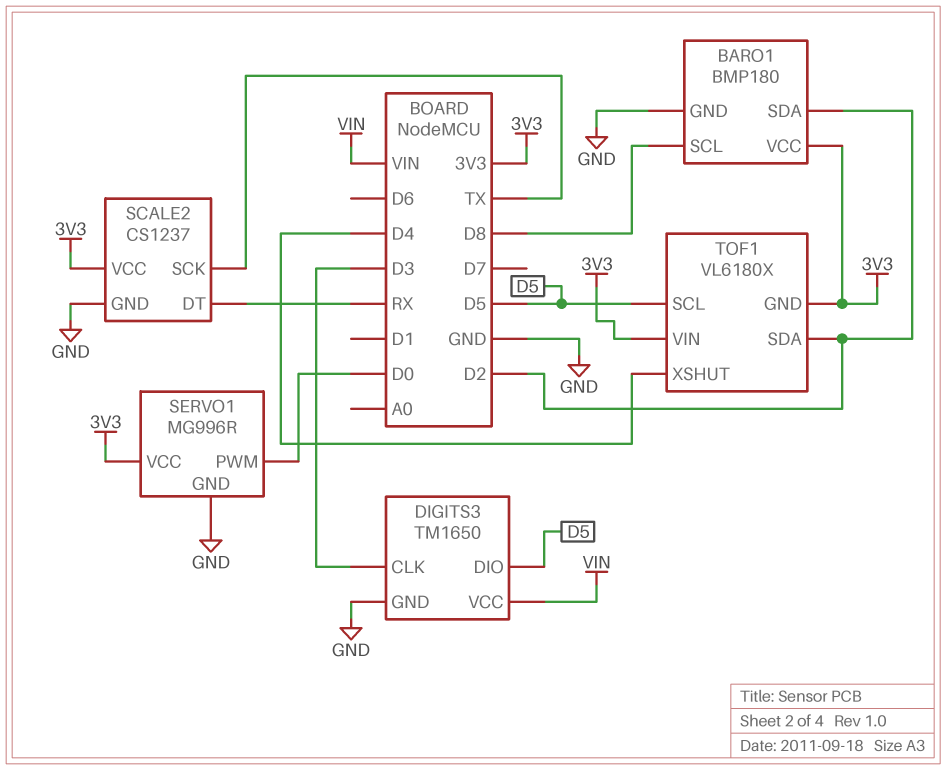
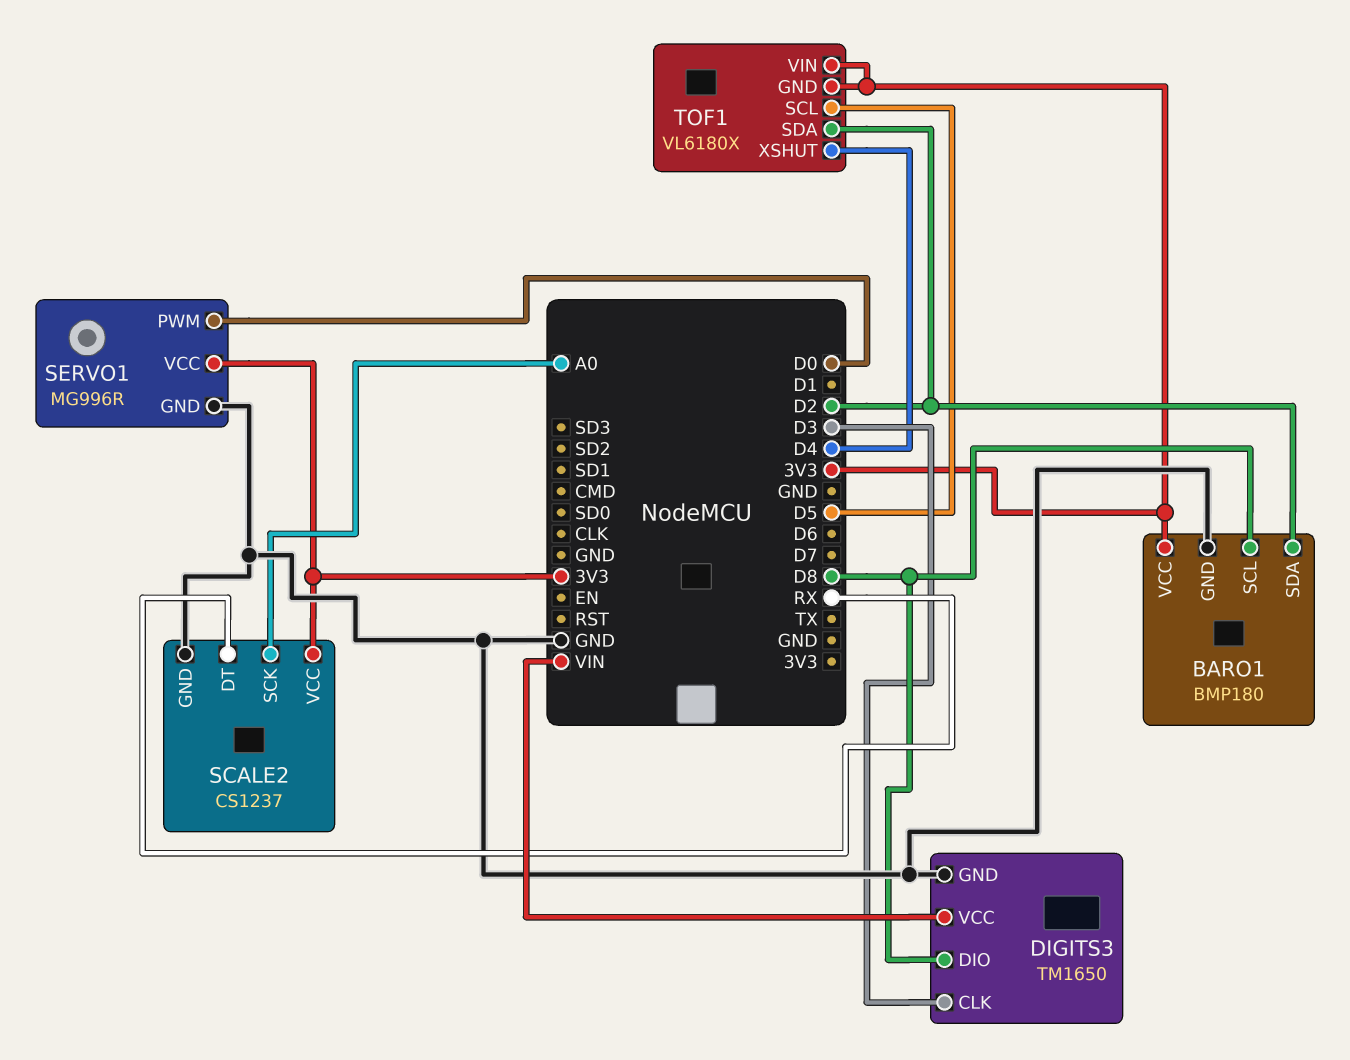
DIGITS3 pin DIO: D5 -> D8
SCALE2 pin SCK: TX -> A0

